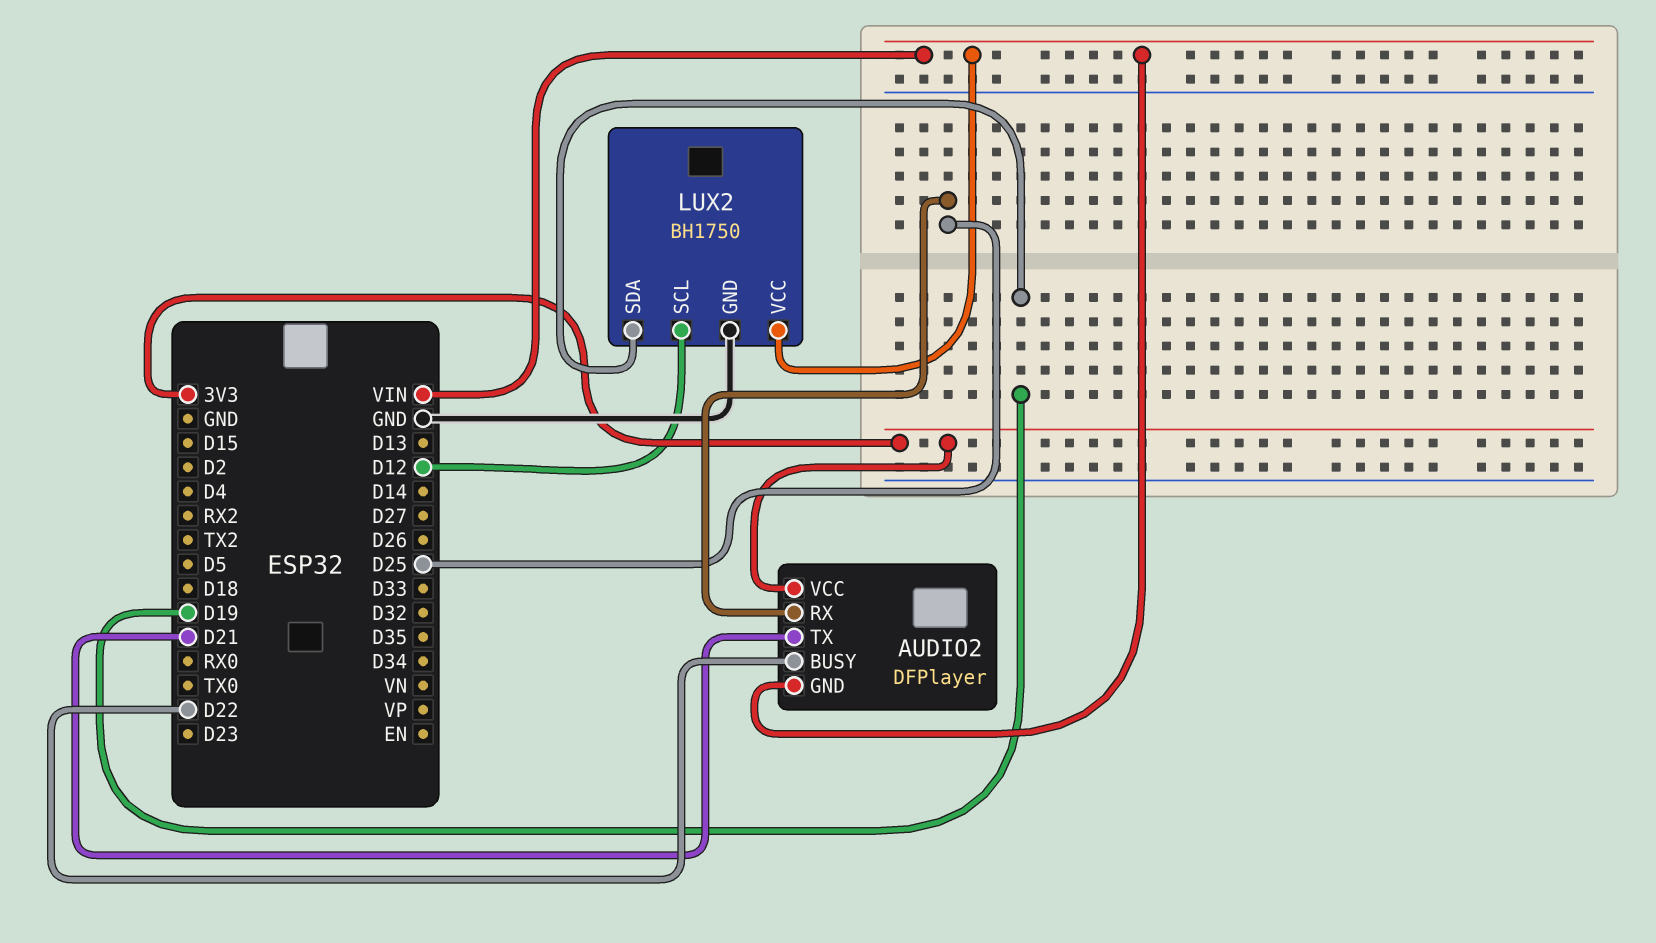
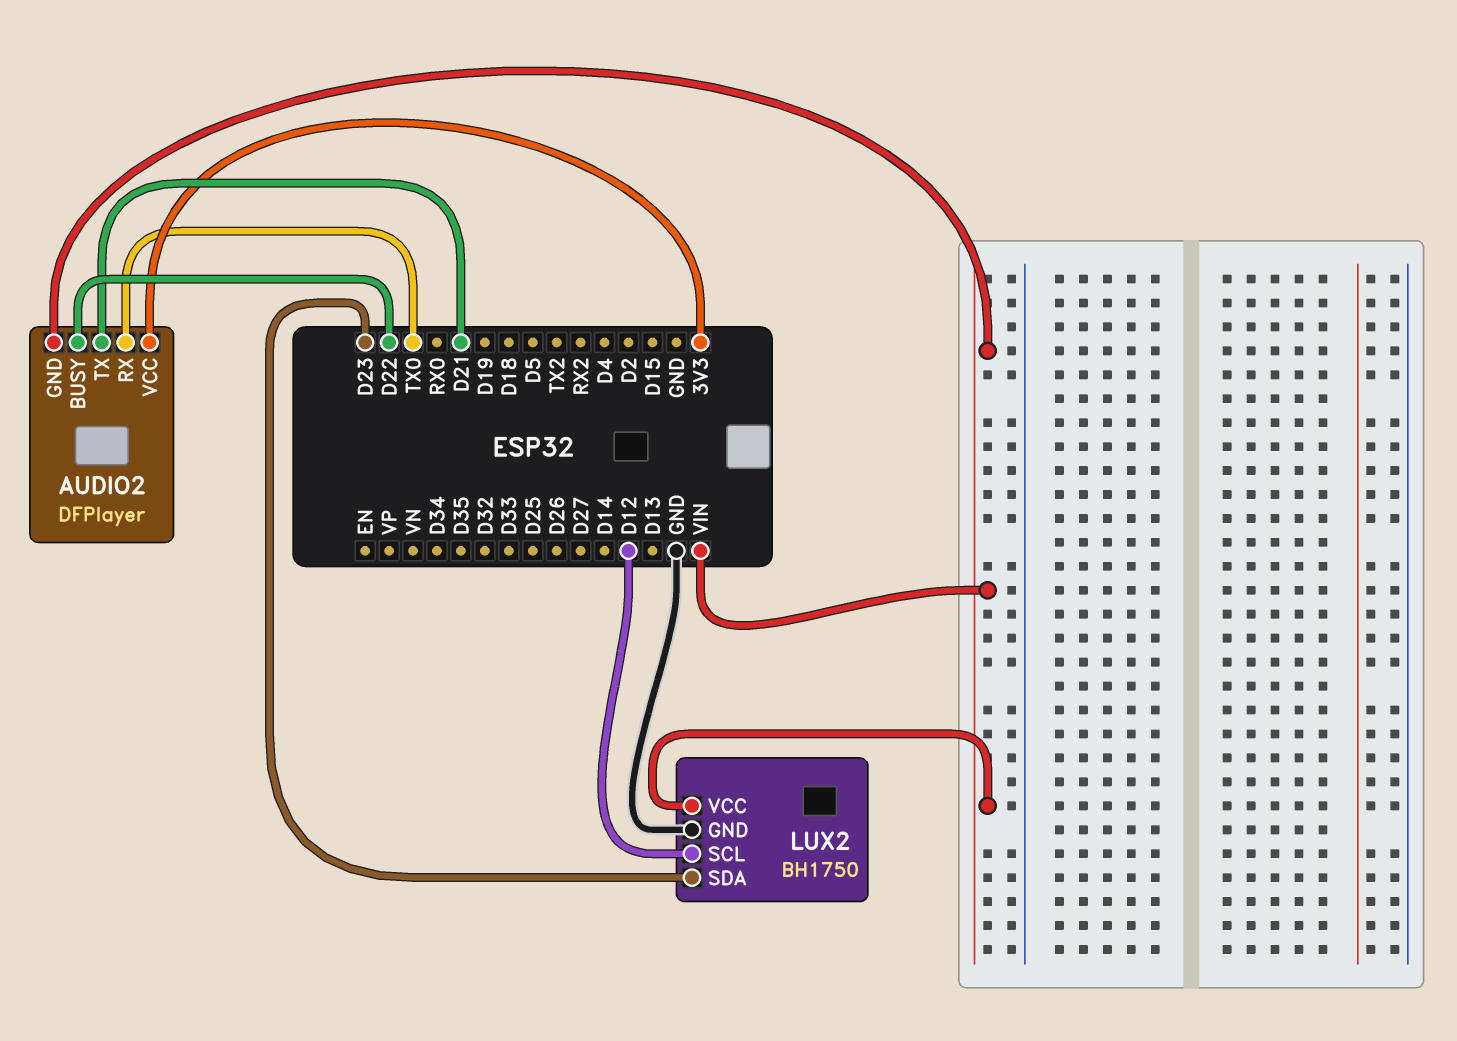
AUDIO2 pin RX: D25 -> TX0
LUX2 pin SDA: D19 -> D23

